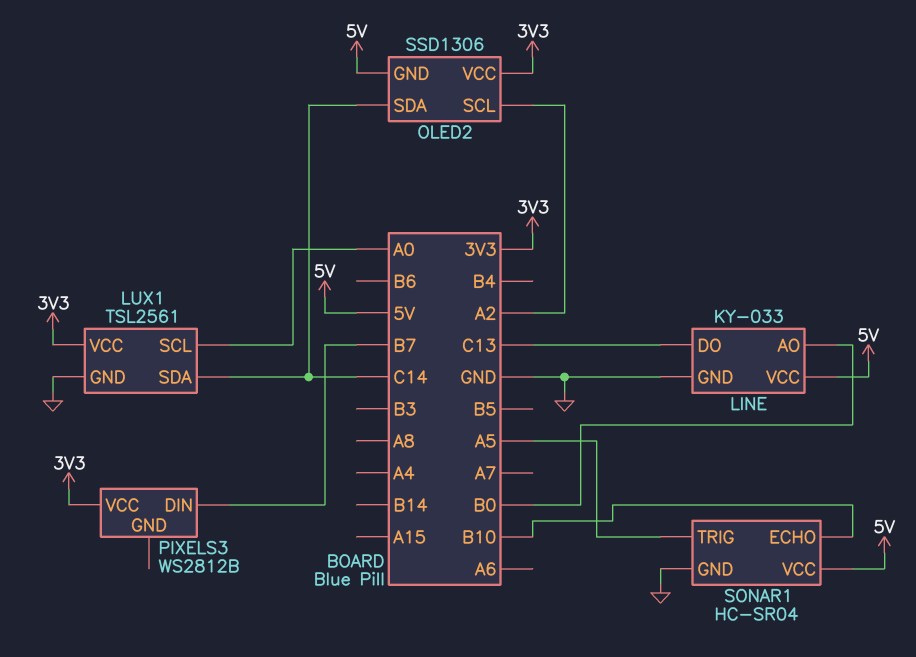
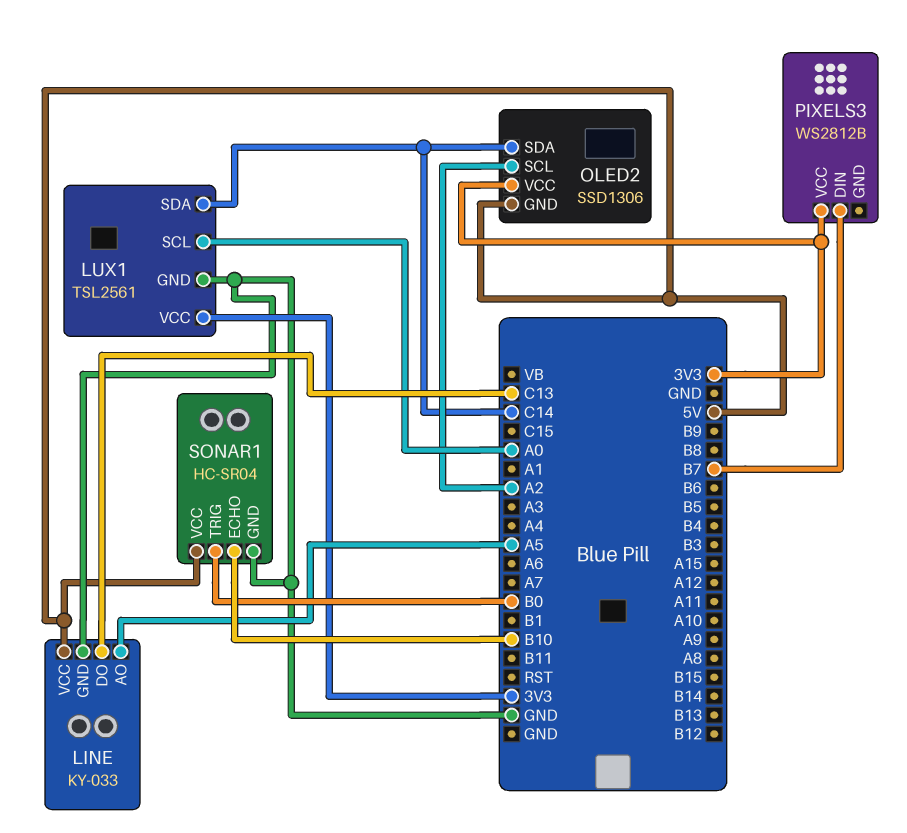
LINE pin AO: B0 -> A5
SONAR1 pin TRIG: A5 -> B0

